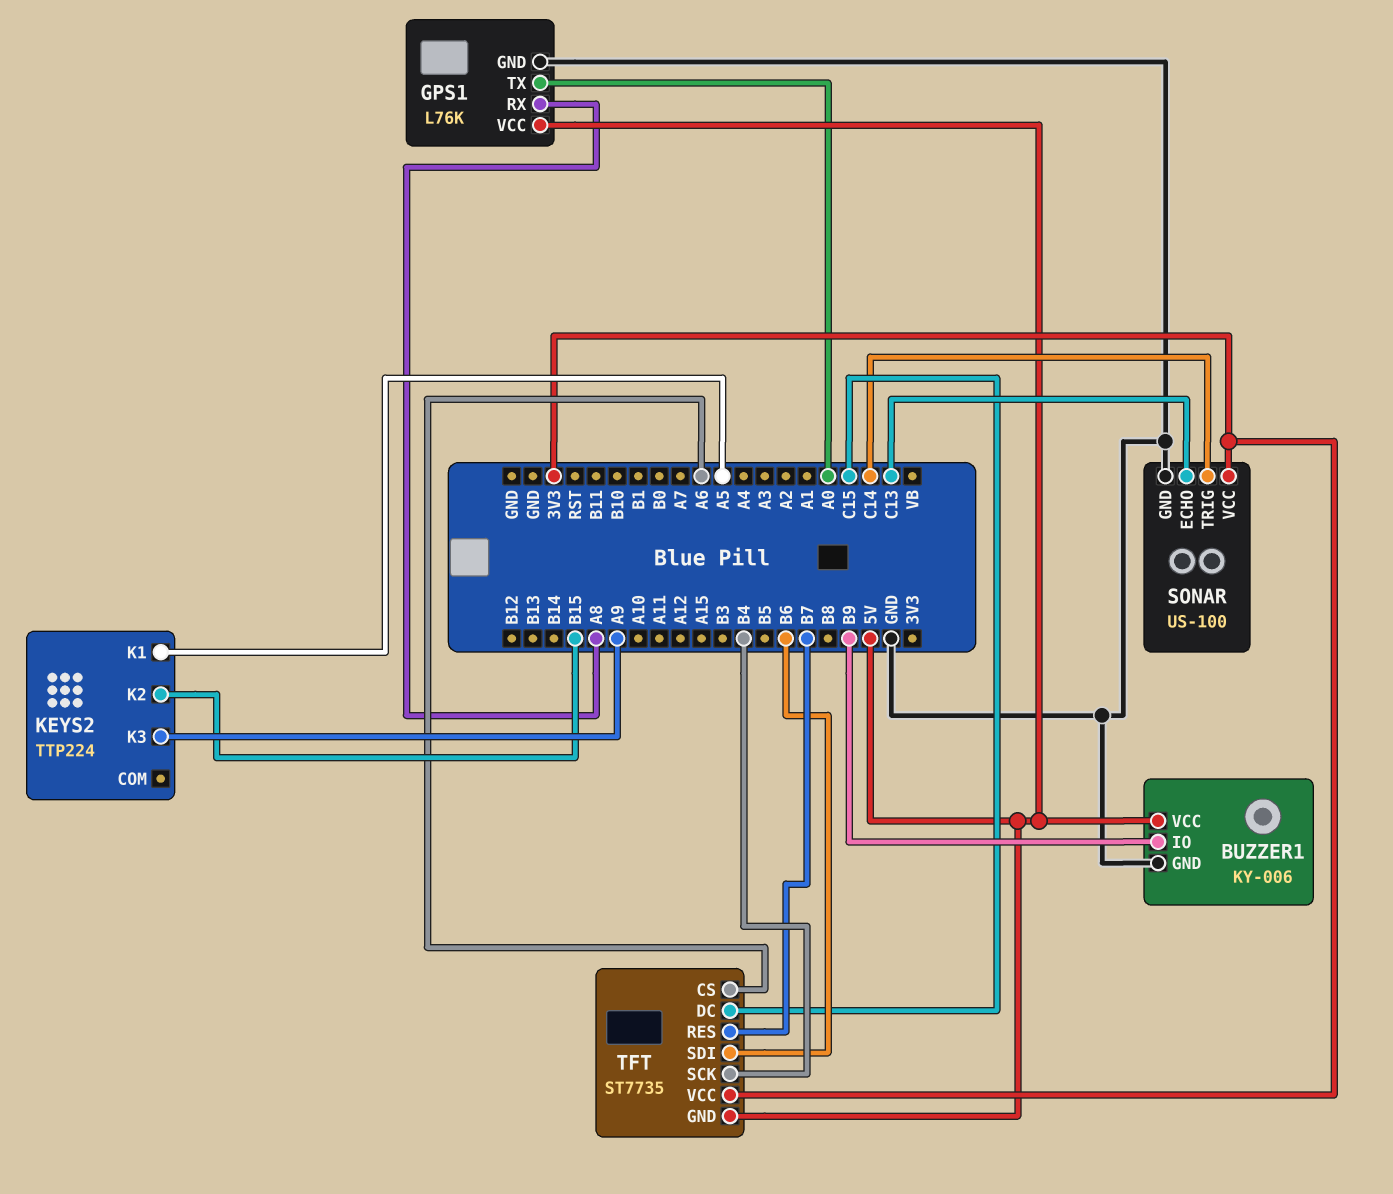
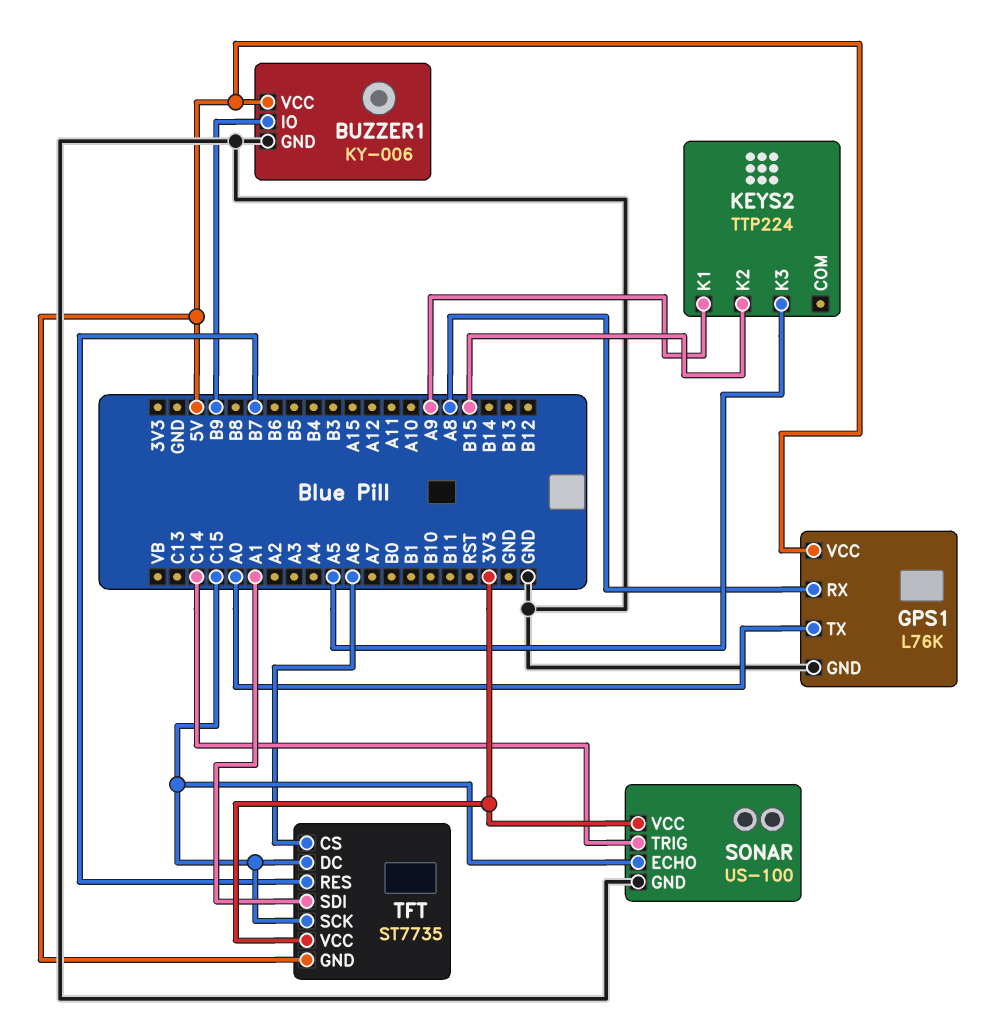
KEYS2 pin K1: A5 -> A9
KEYS2 pin K3: A9 -> A5
SONAR pin ECHO: C13 -> C15
TFT pin SCK: B4 -> C15
TFT pin SDI: B6 -> A1

